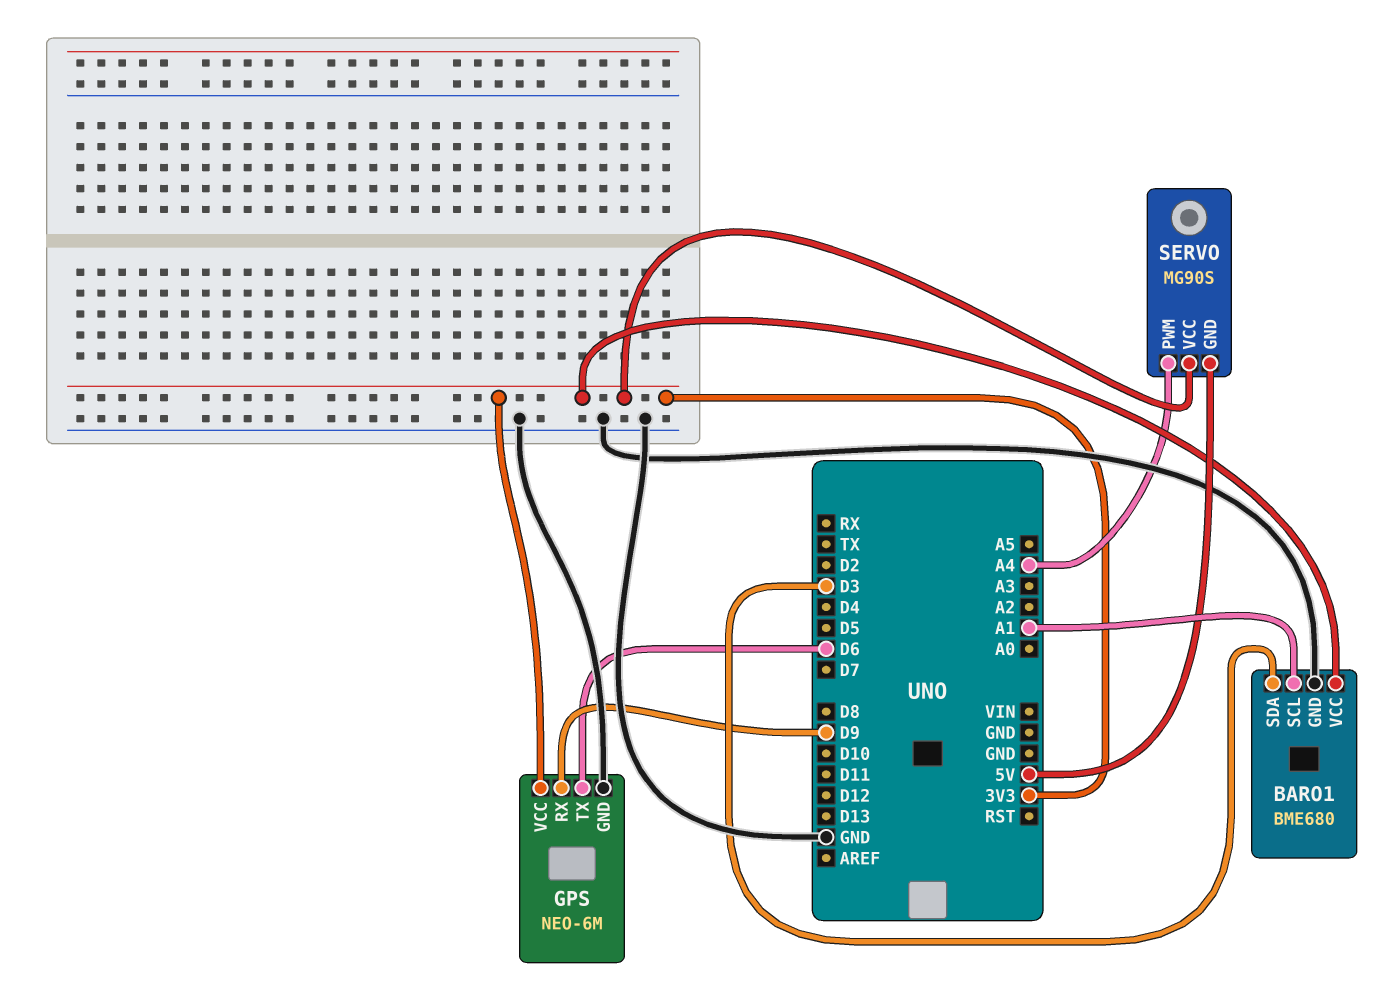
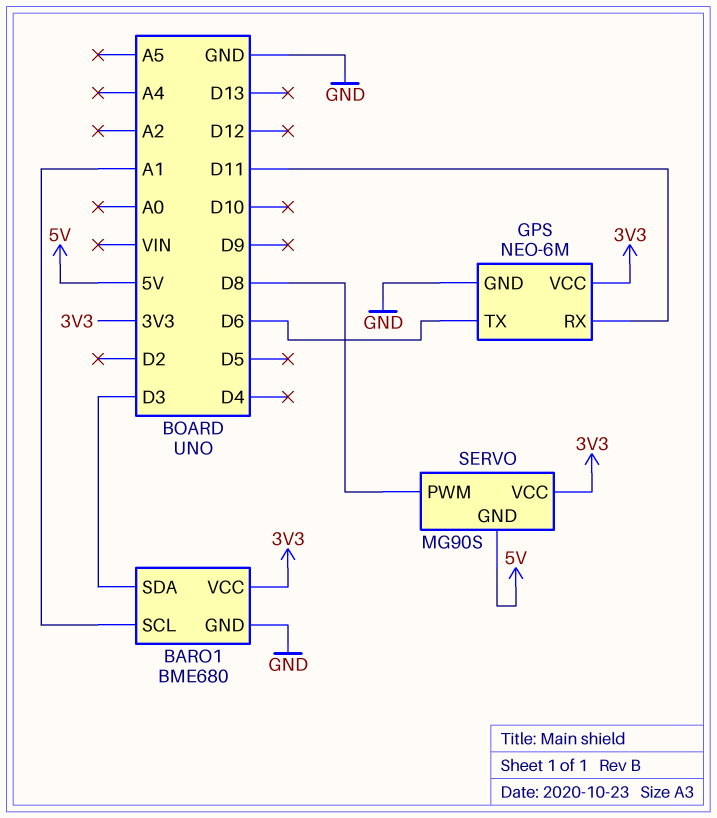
GPS pin RX: D9 -> D11
SERVO pin PWM: A4 -> D8

